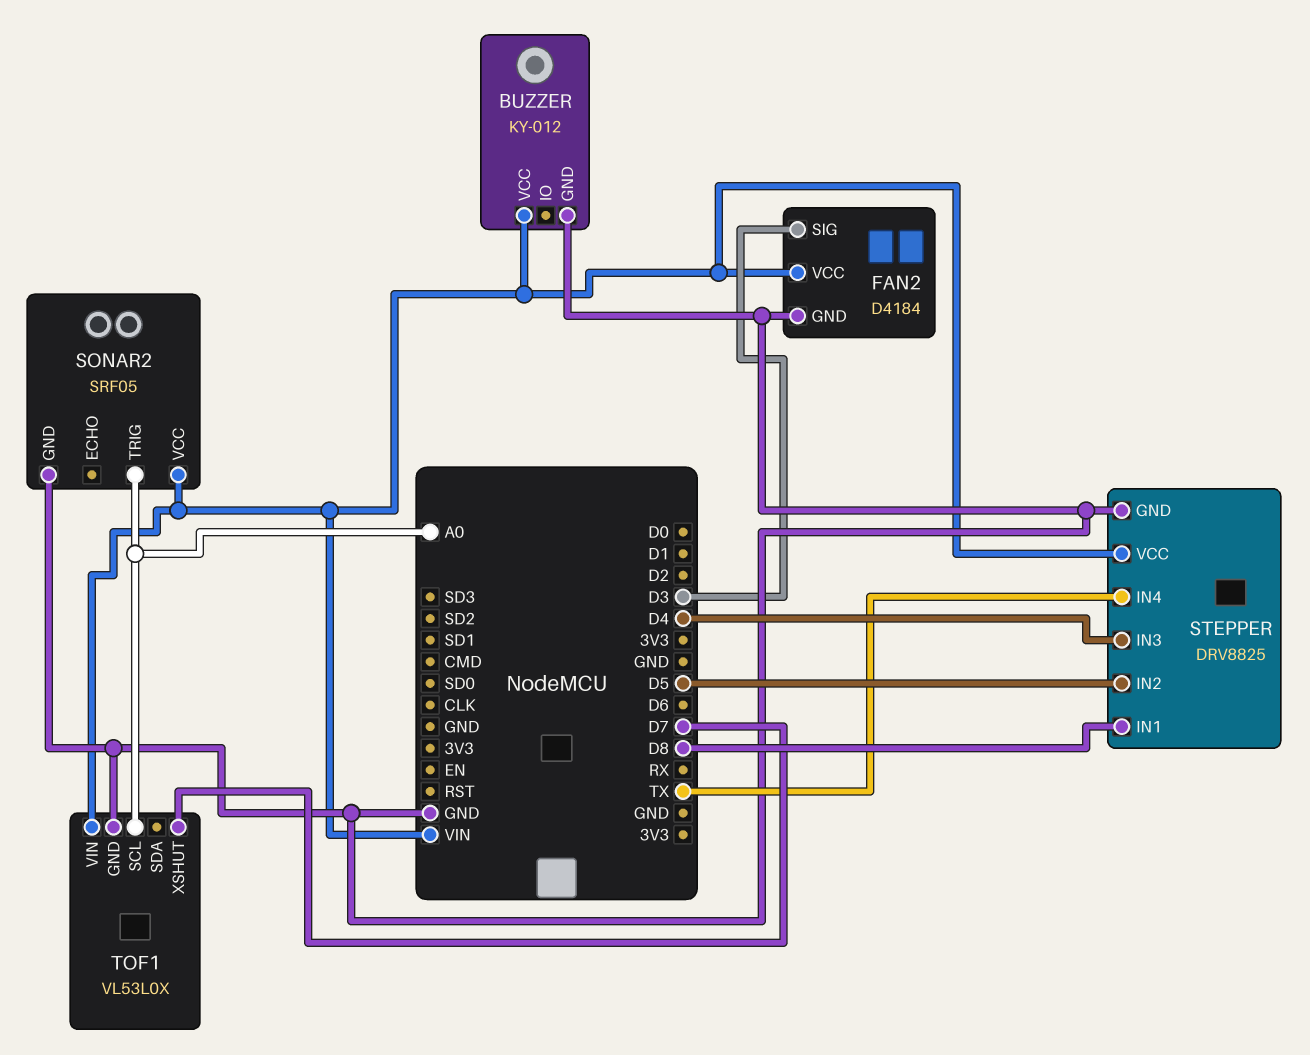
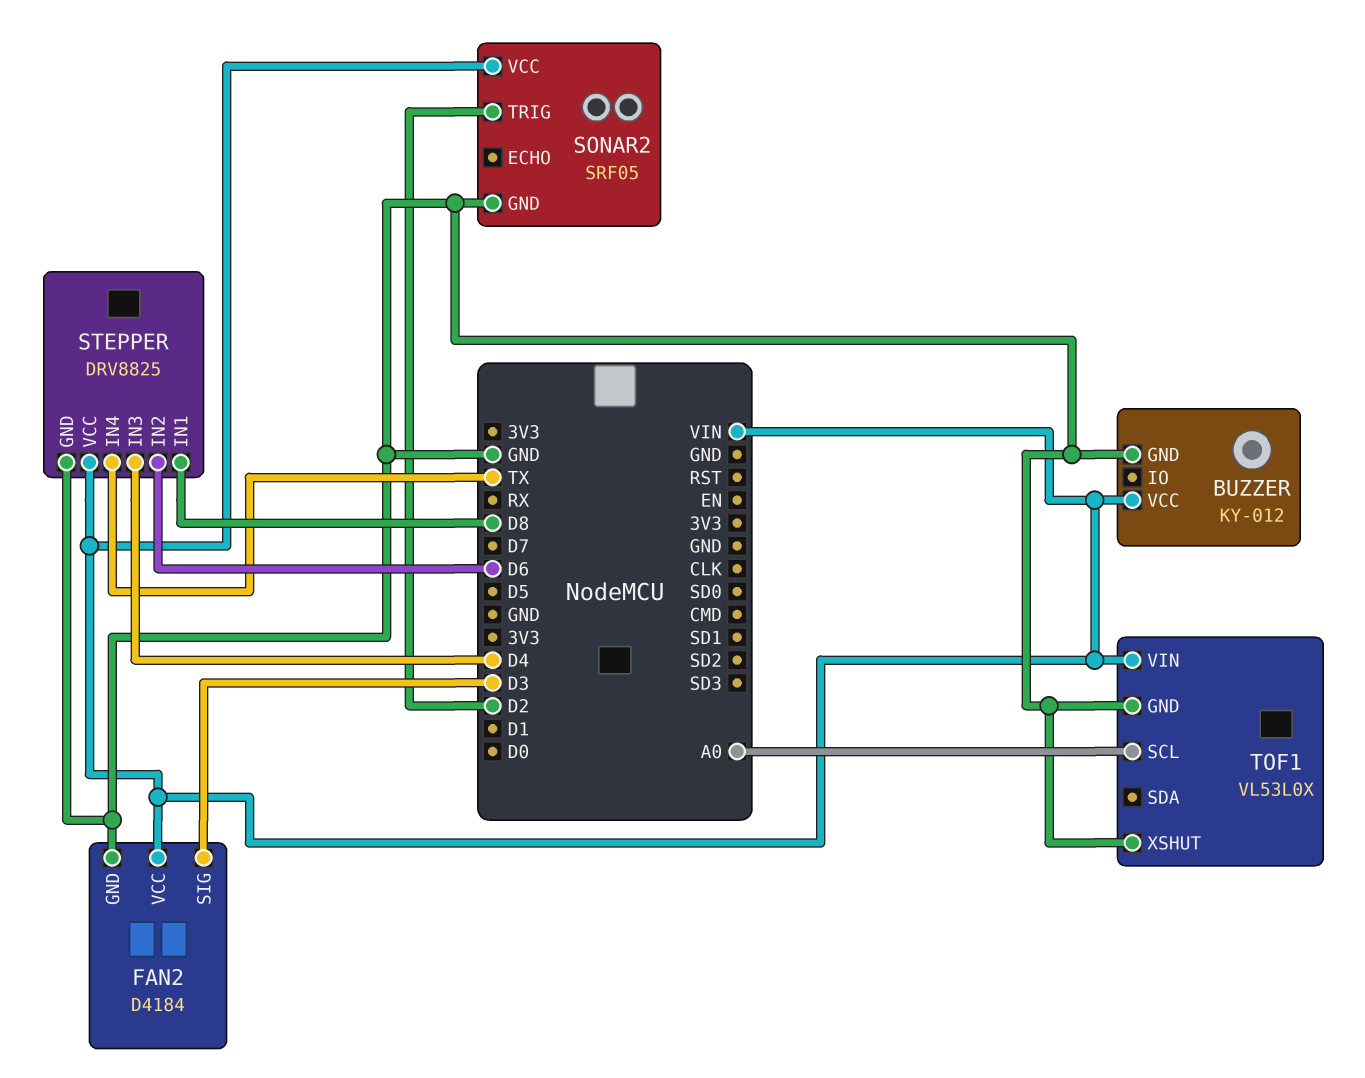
SONAR2 pin TRIG: A0 -> D2
STEPPER pin IN2: D5 -> D6
TOF1 pin XSHUT: D7 -> GND

